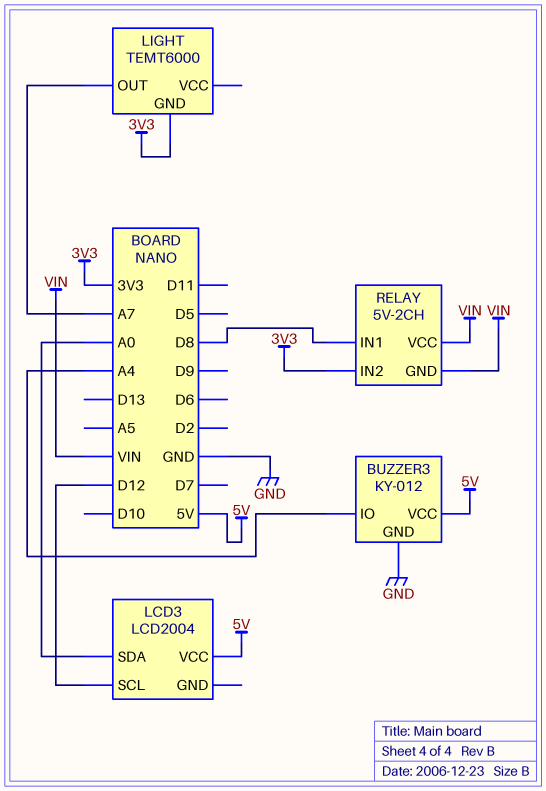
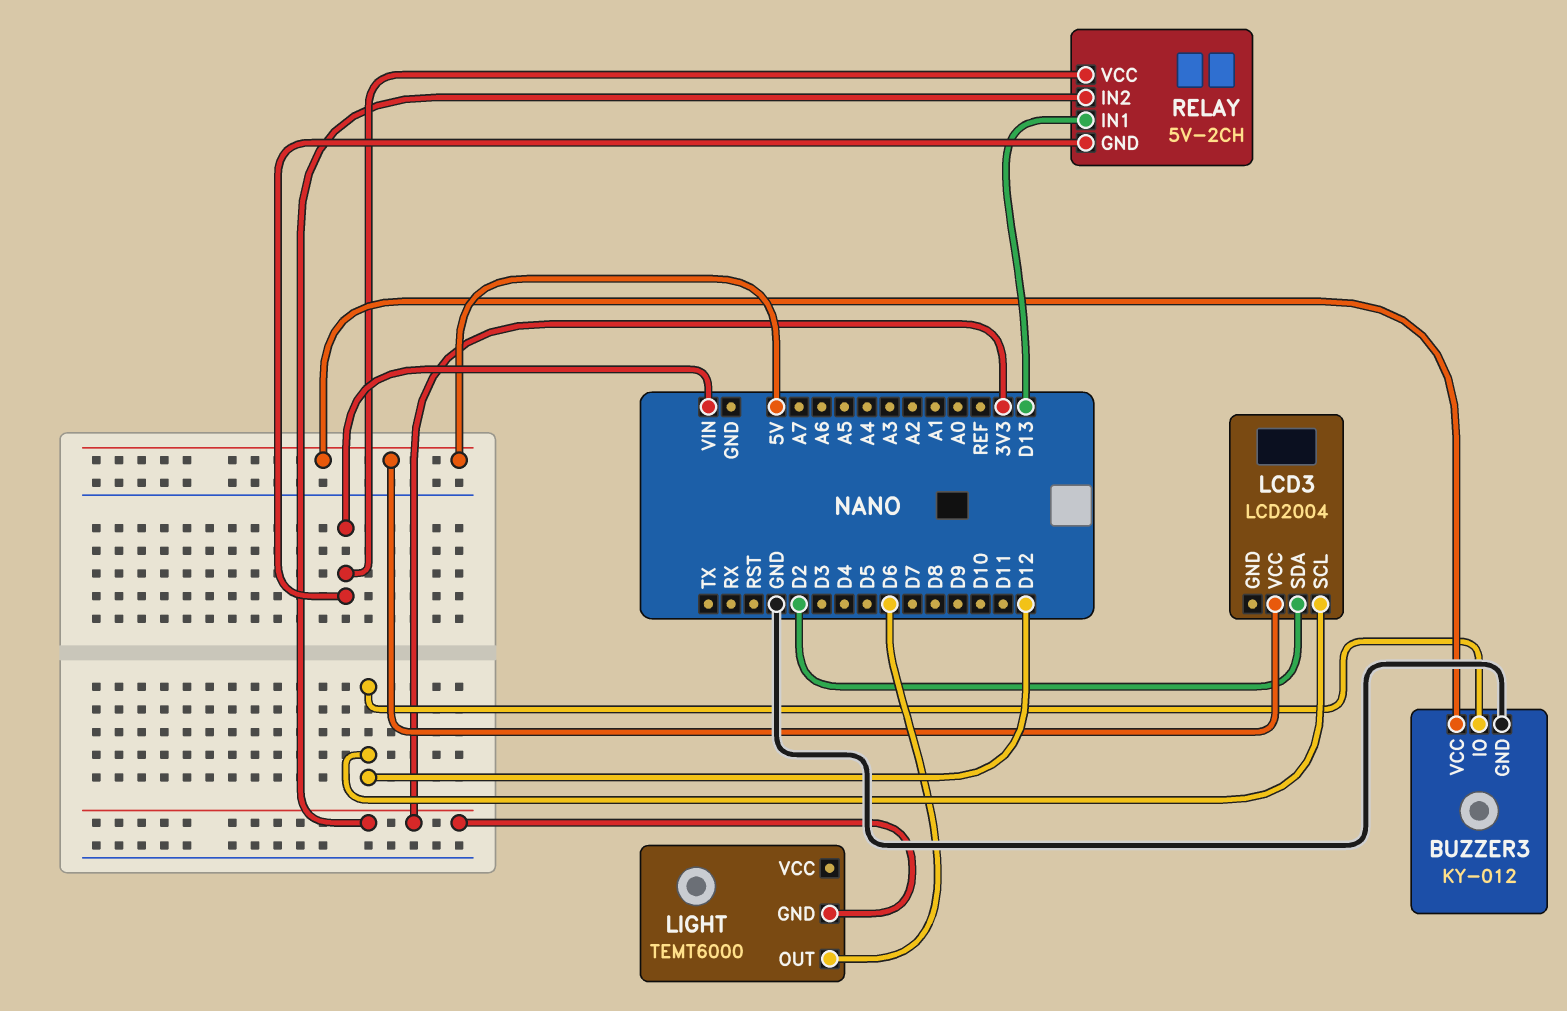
BUZZER3 pin IO: A4 -> D12
LCD3 pin SDA: A0 -> D2
LIGHT pin OUT: A7 -> D6
RELAY pin IN1: D8 -> D13

